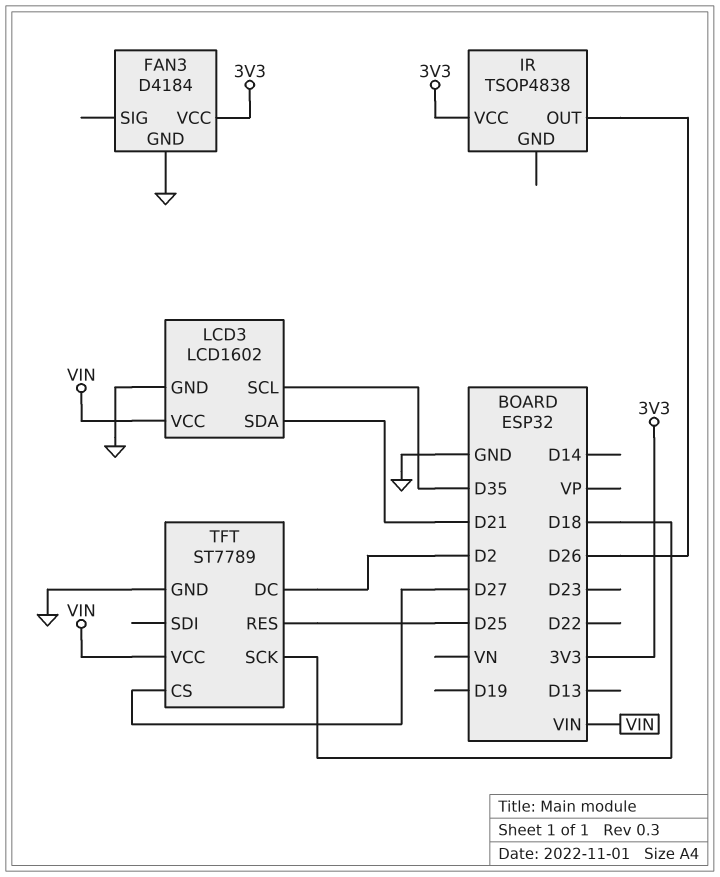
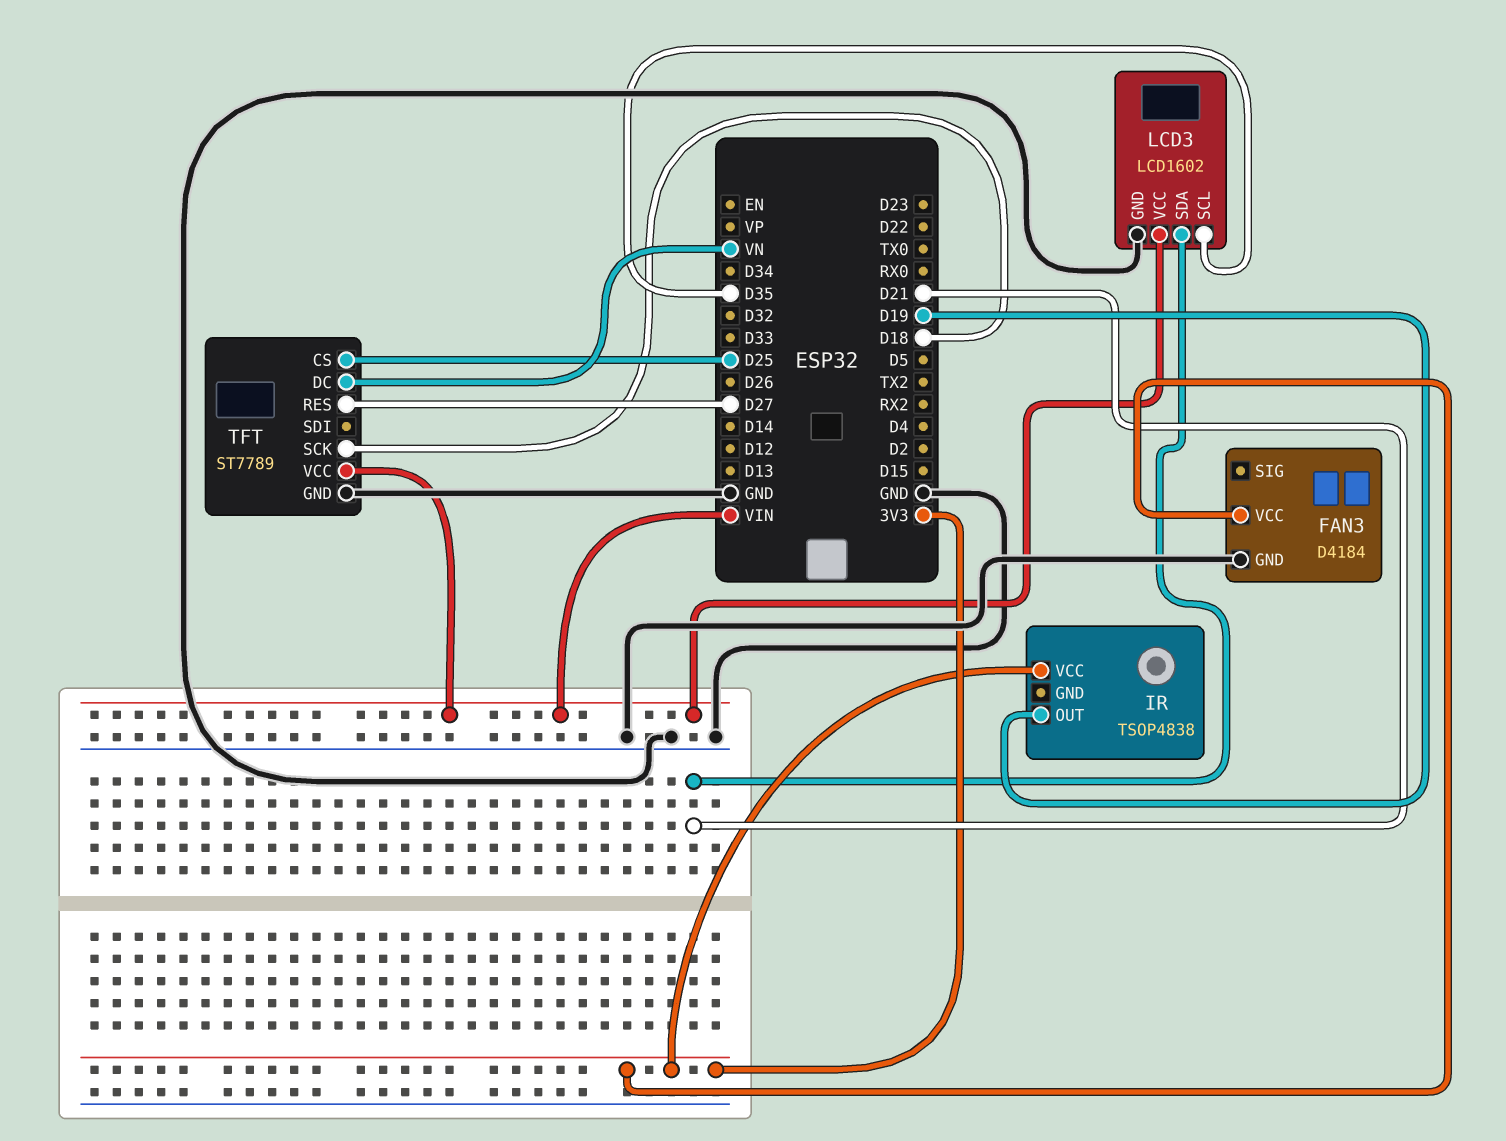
IR pin OUT: D26 -> D19
TFT pin CS: D27 -> D25
TFT pin DC: D2 -> VN
TFT pin RES: D25 -> D27

